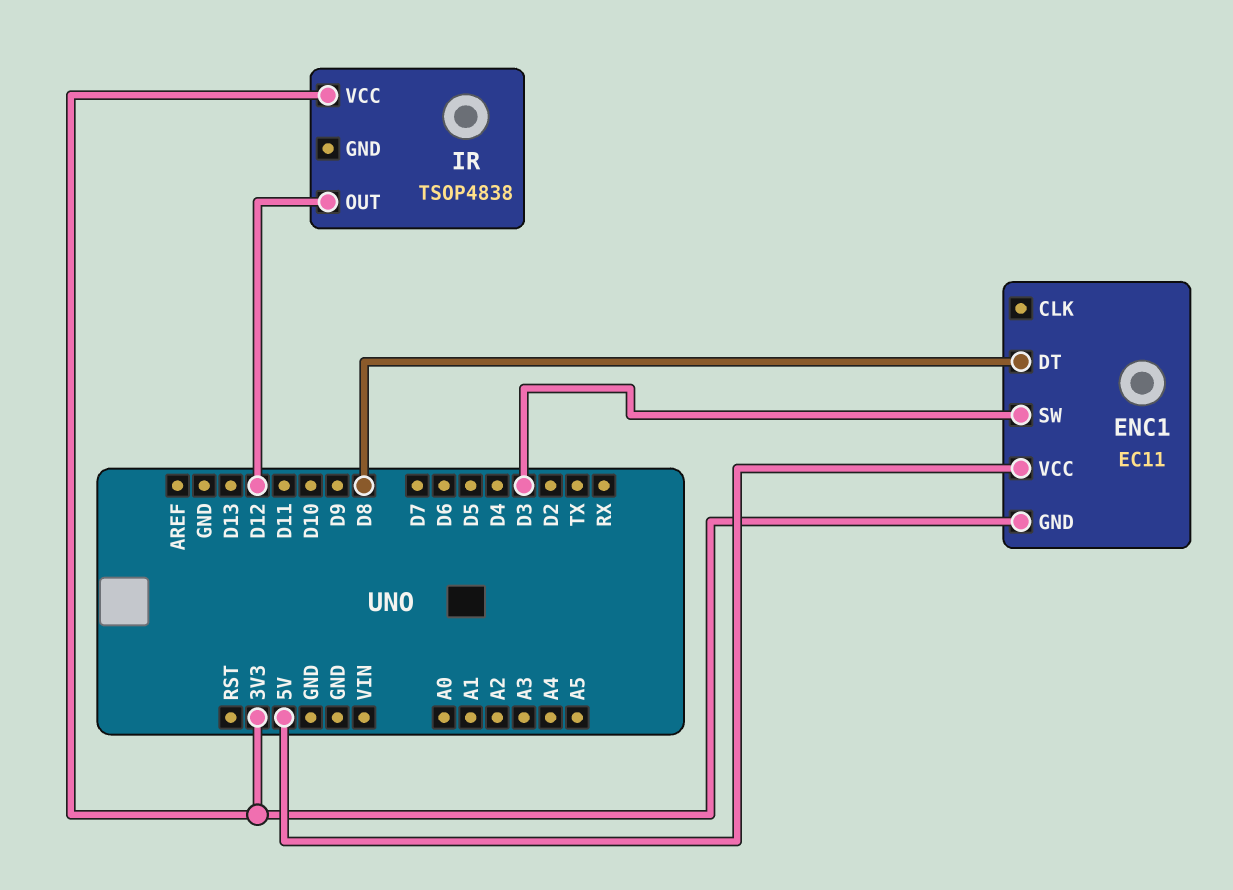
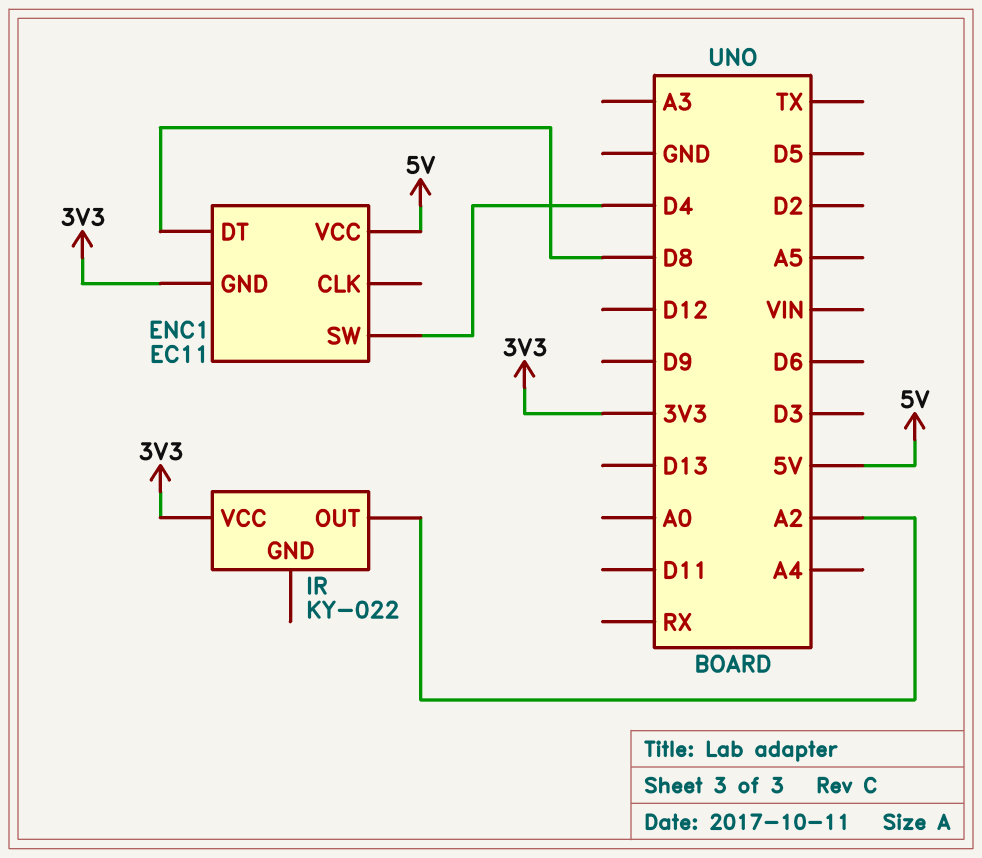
ENC1 pin SW: D3 -> D4
IR: TSOP4838 -> KY-022
IR pin OUT: D12 -> A2

